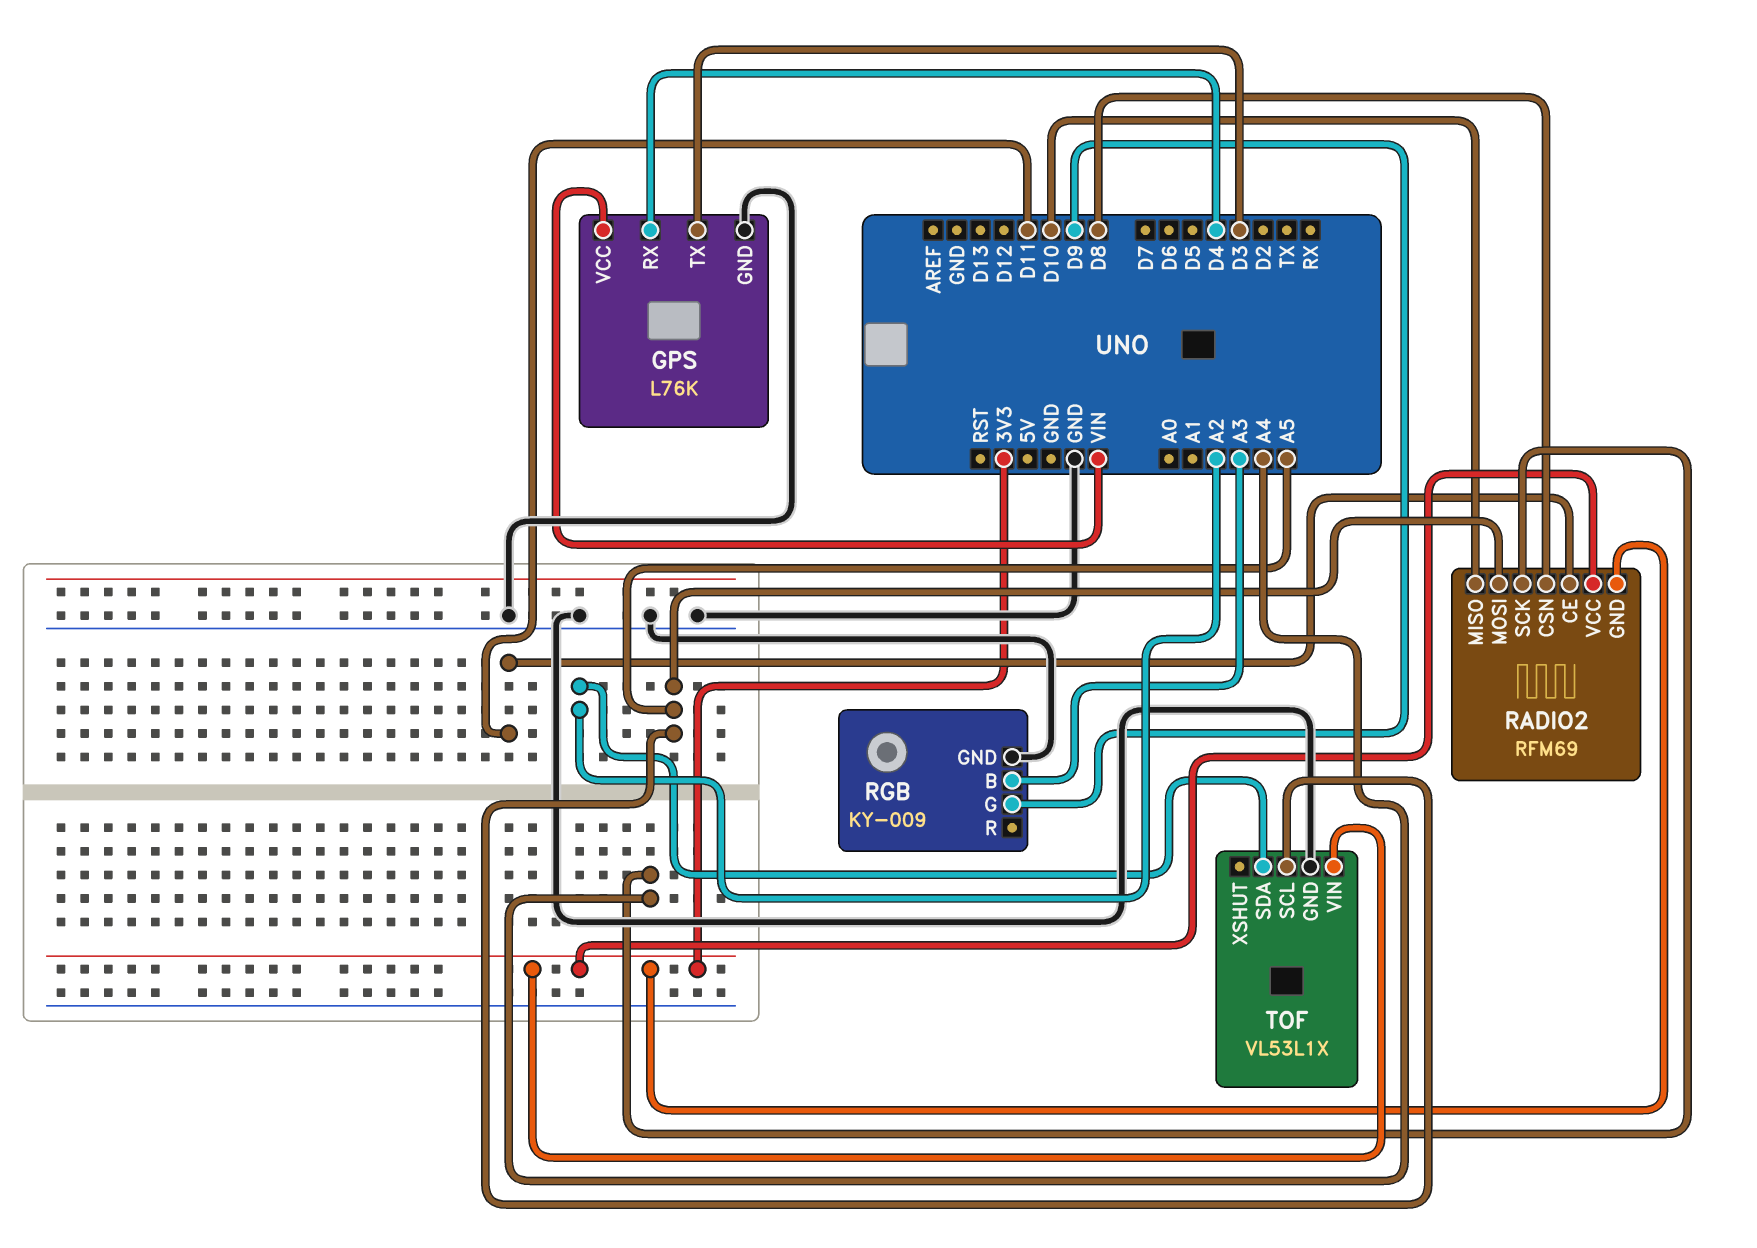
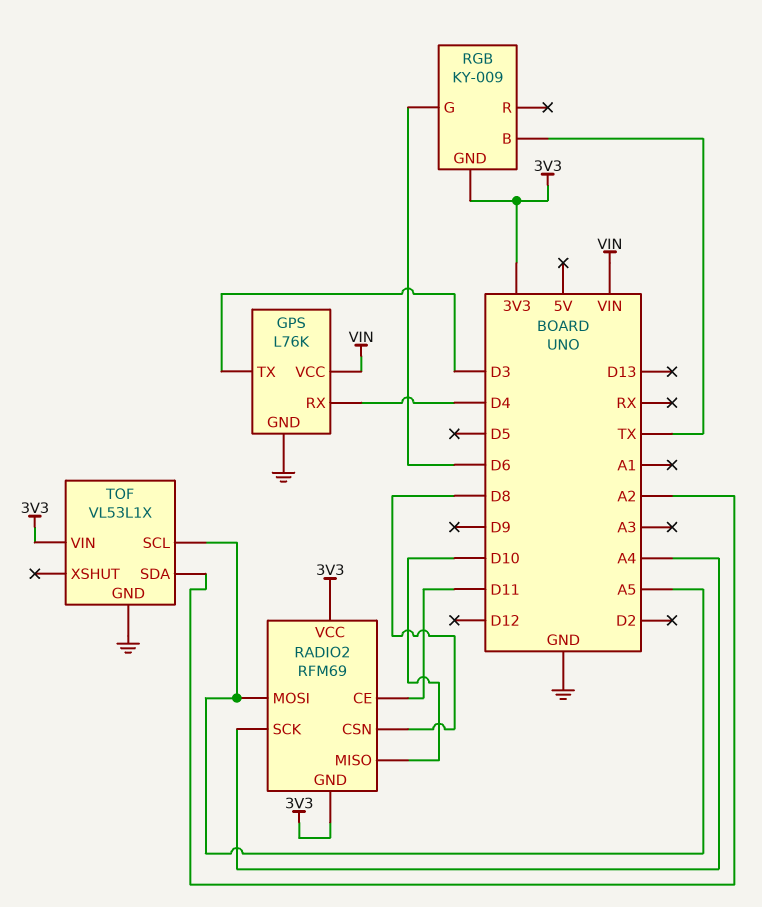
RGB pin B: A3 -> TX
RGB pin G: D9 -> D6
RGB pin GND: GND -> 3V3

